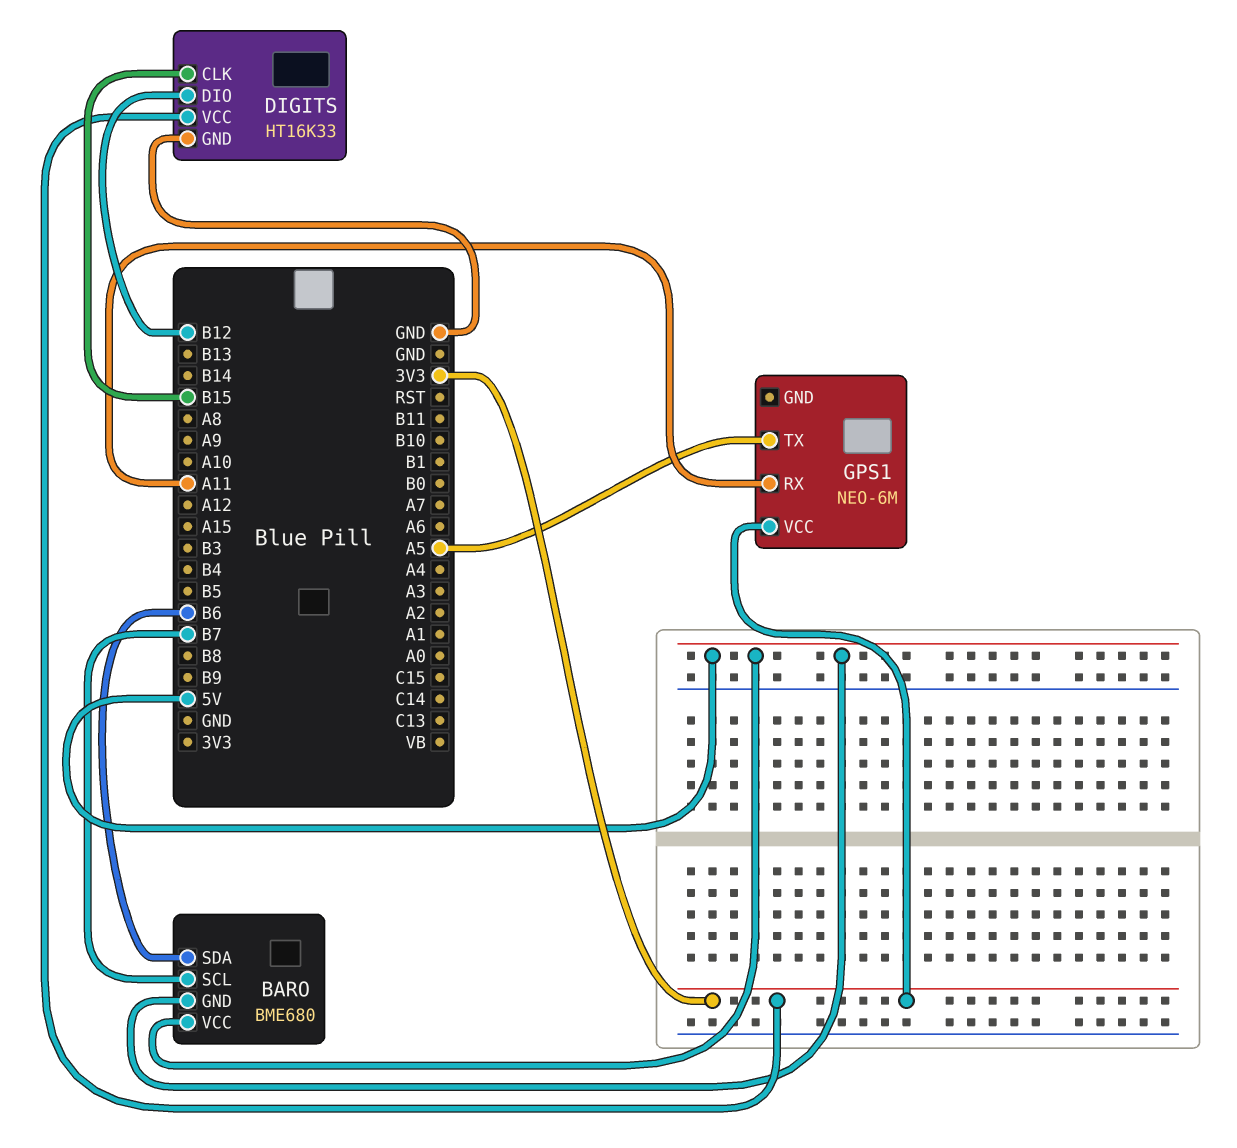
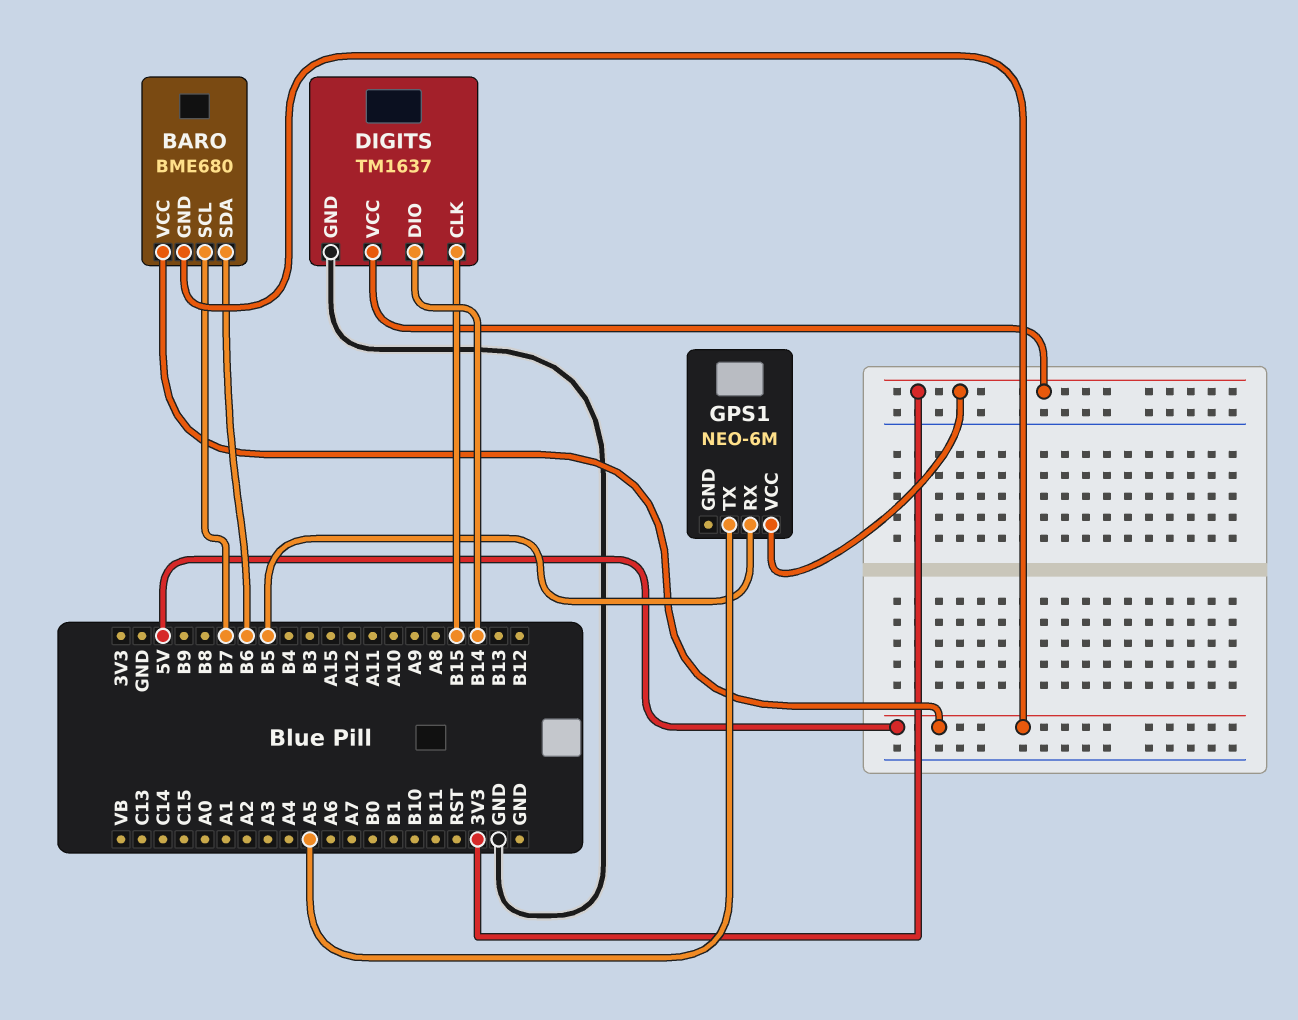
DIGITS: HT16K33 -> TM1637
DIGITS pin DIO: B12 -> B14
GPS1 pin RX: A11 -> B5

